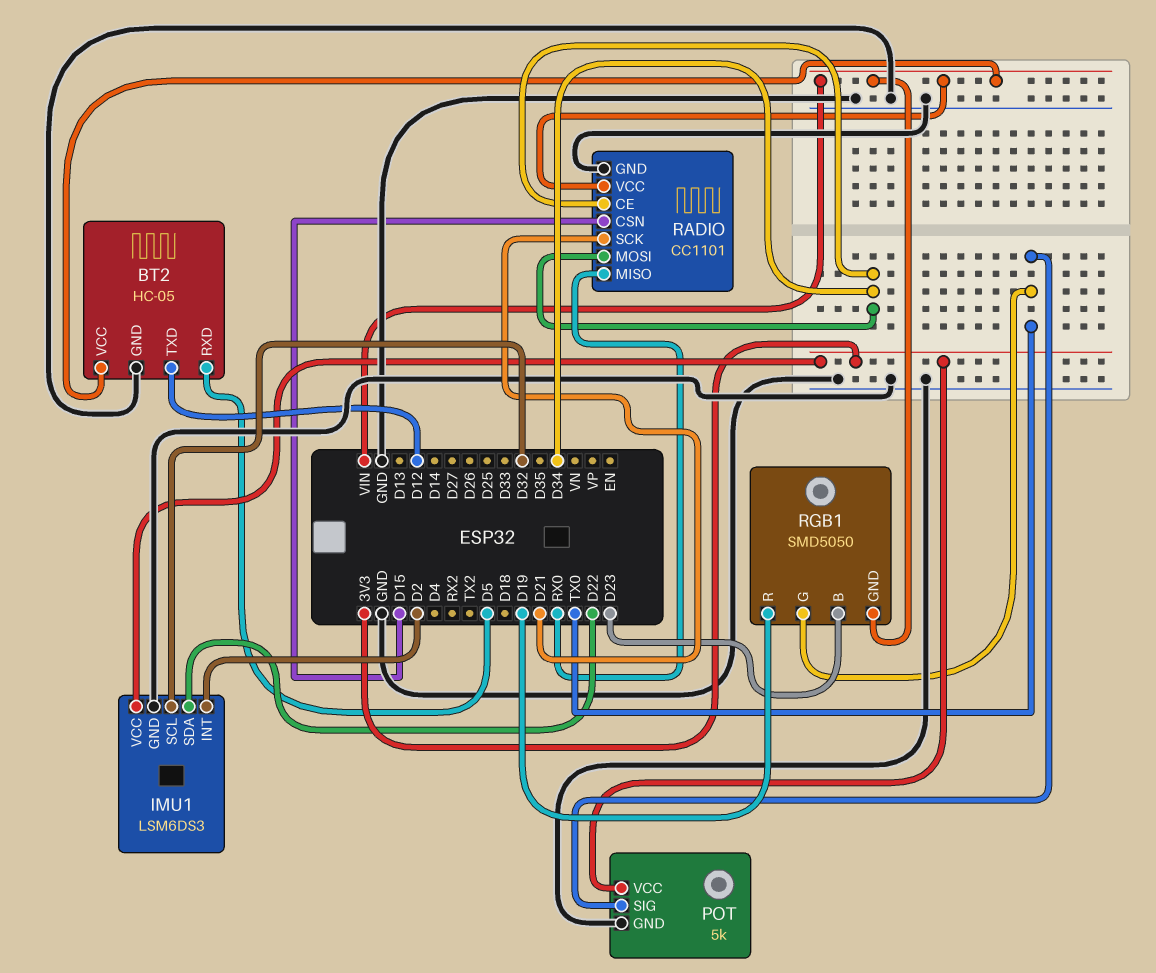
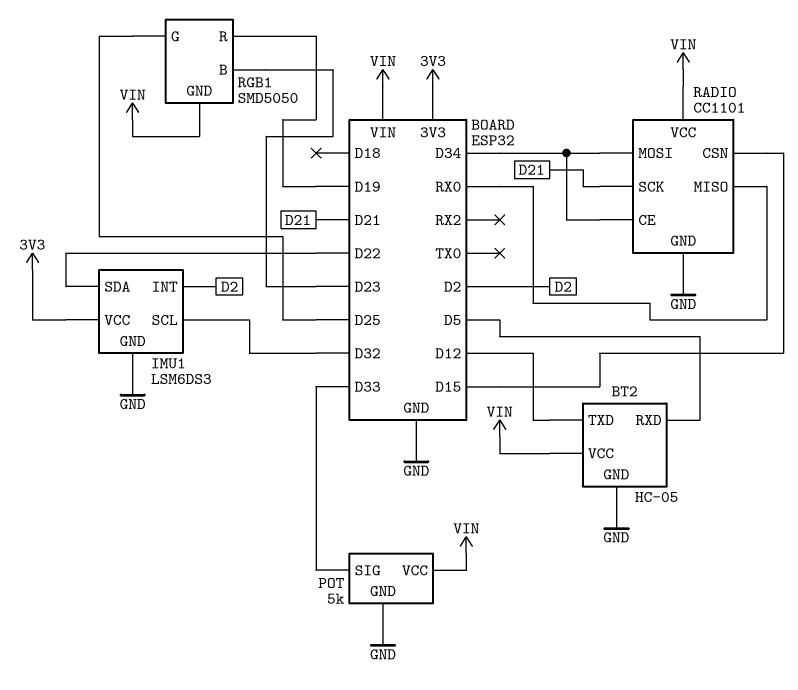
POT pin SIG: TX0 -> D33
POT pin VCC: 3V3 -> VIN
RGB1 pin G: TX0 -> D25

